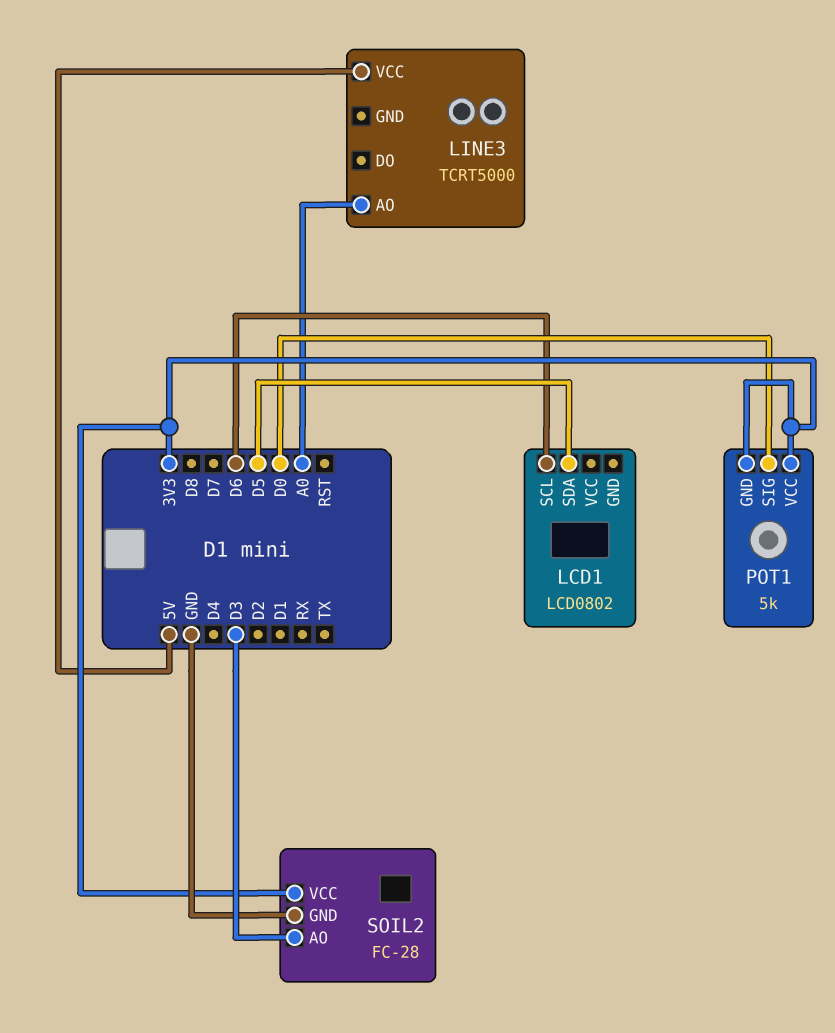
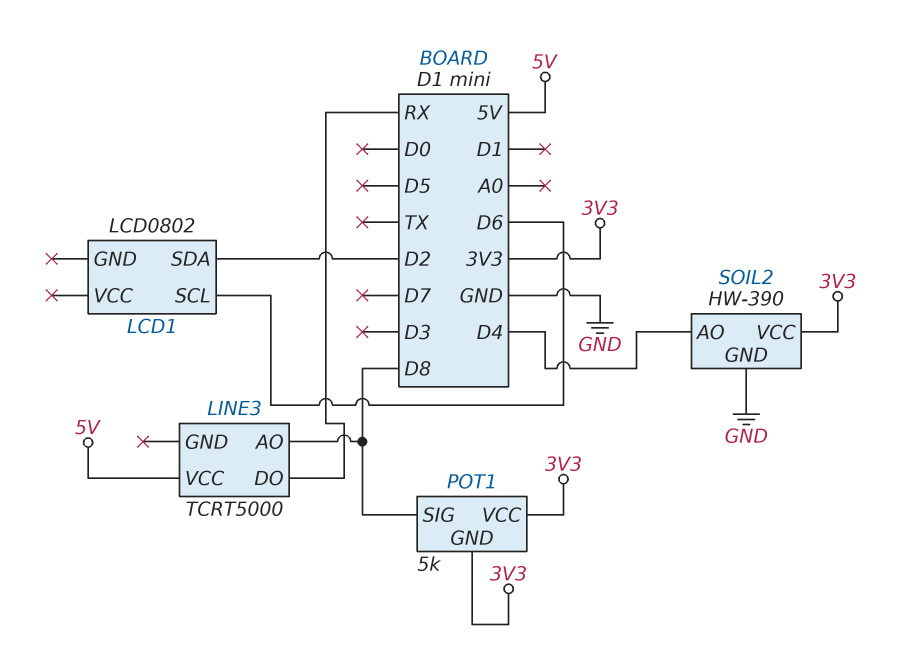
LCD1 pin SDA: D5 -> D2
LINE3 pin AO: A0 -> D8
LINE3 pin DO: none -> RX
POT1 pin SIG: D0 -> D8
SOIL2: FC-28 -> HW-390
SOIL2 pin AO: D3 -> D4

